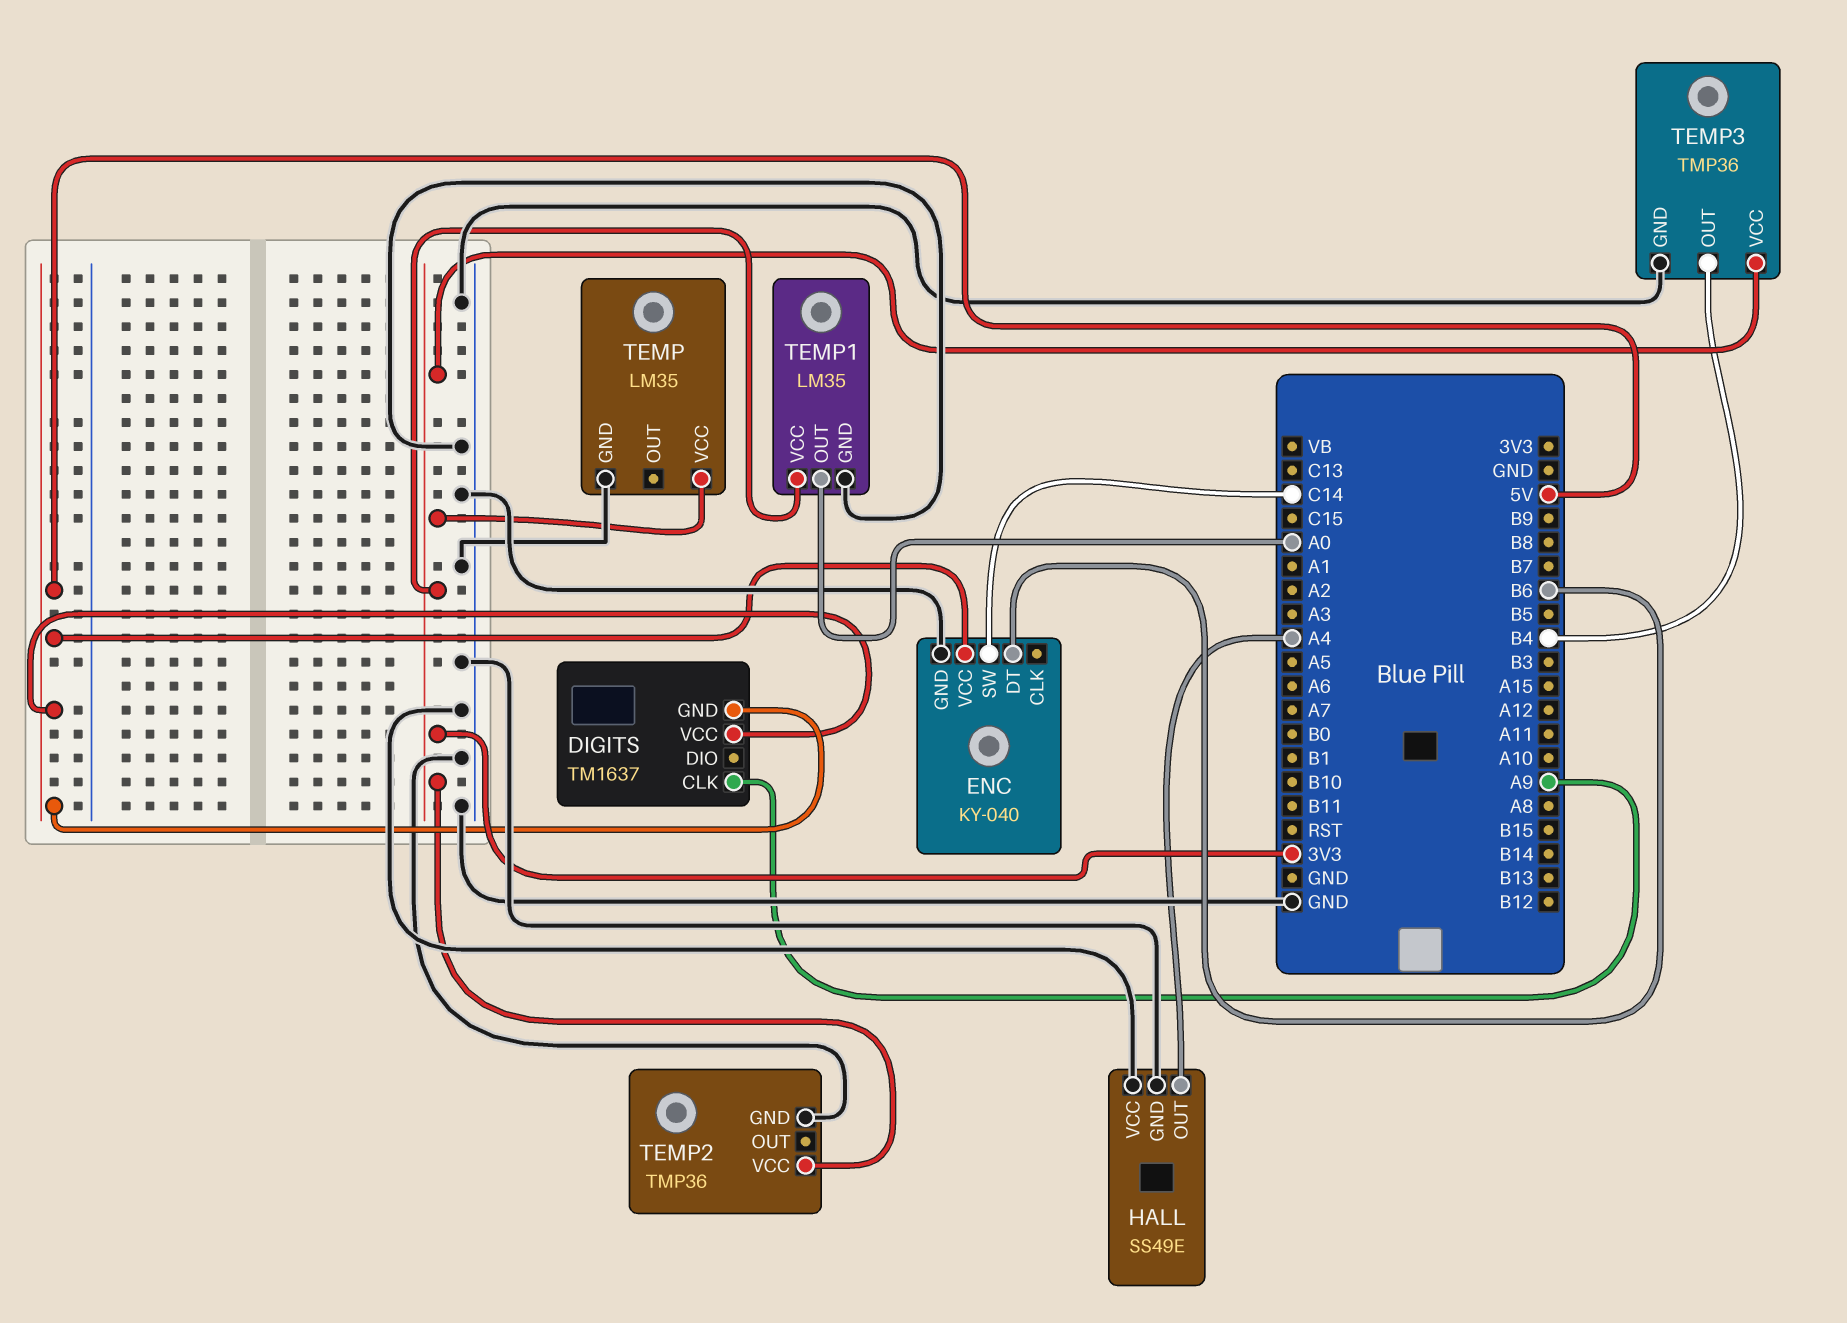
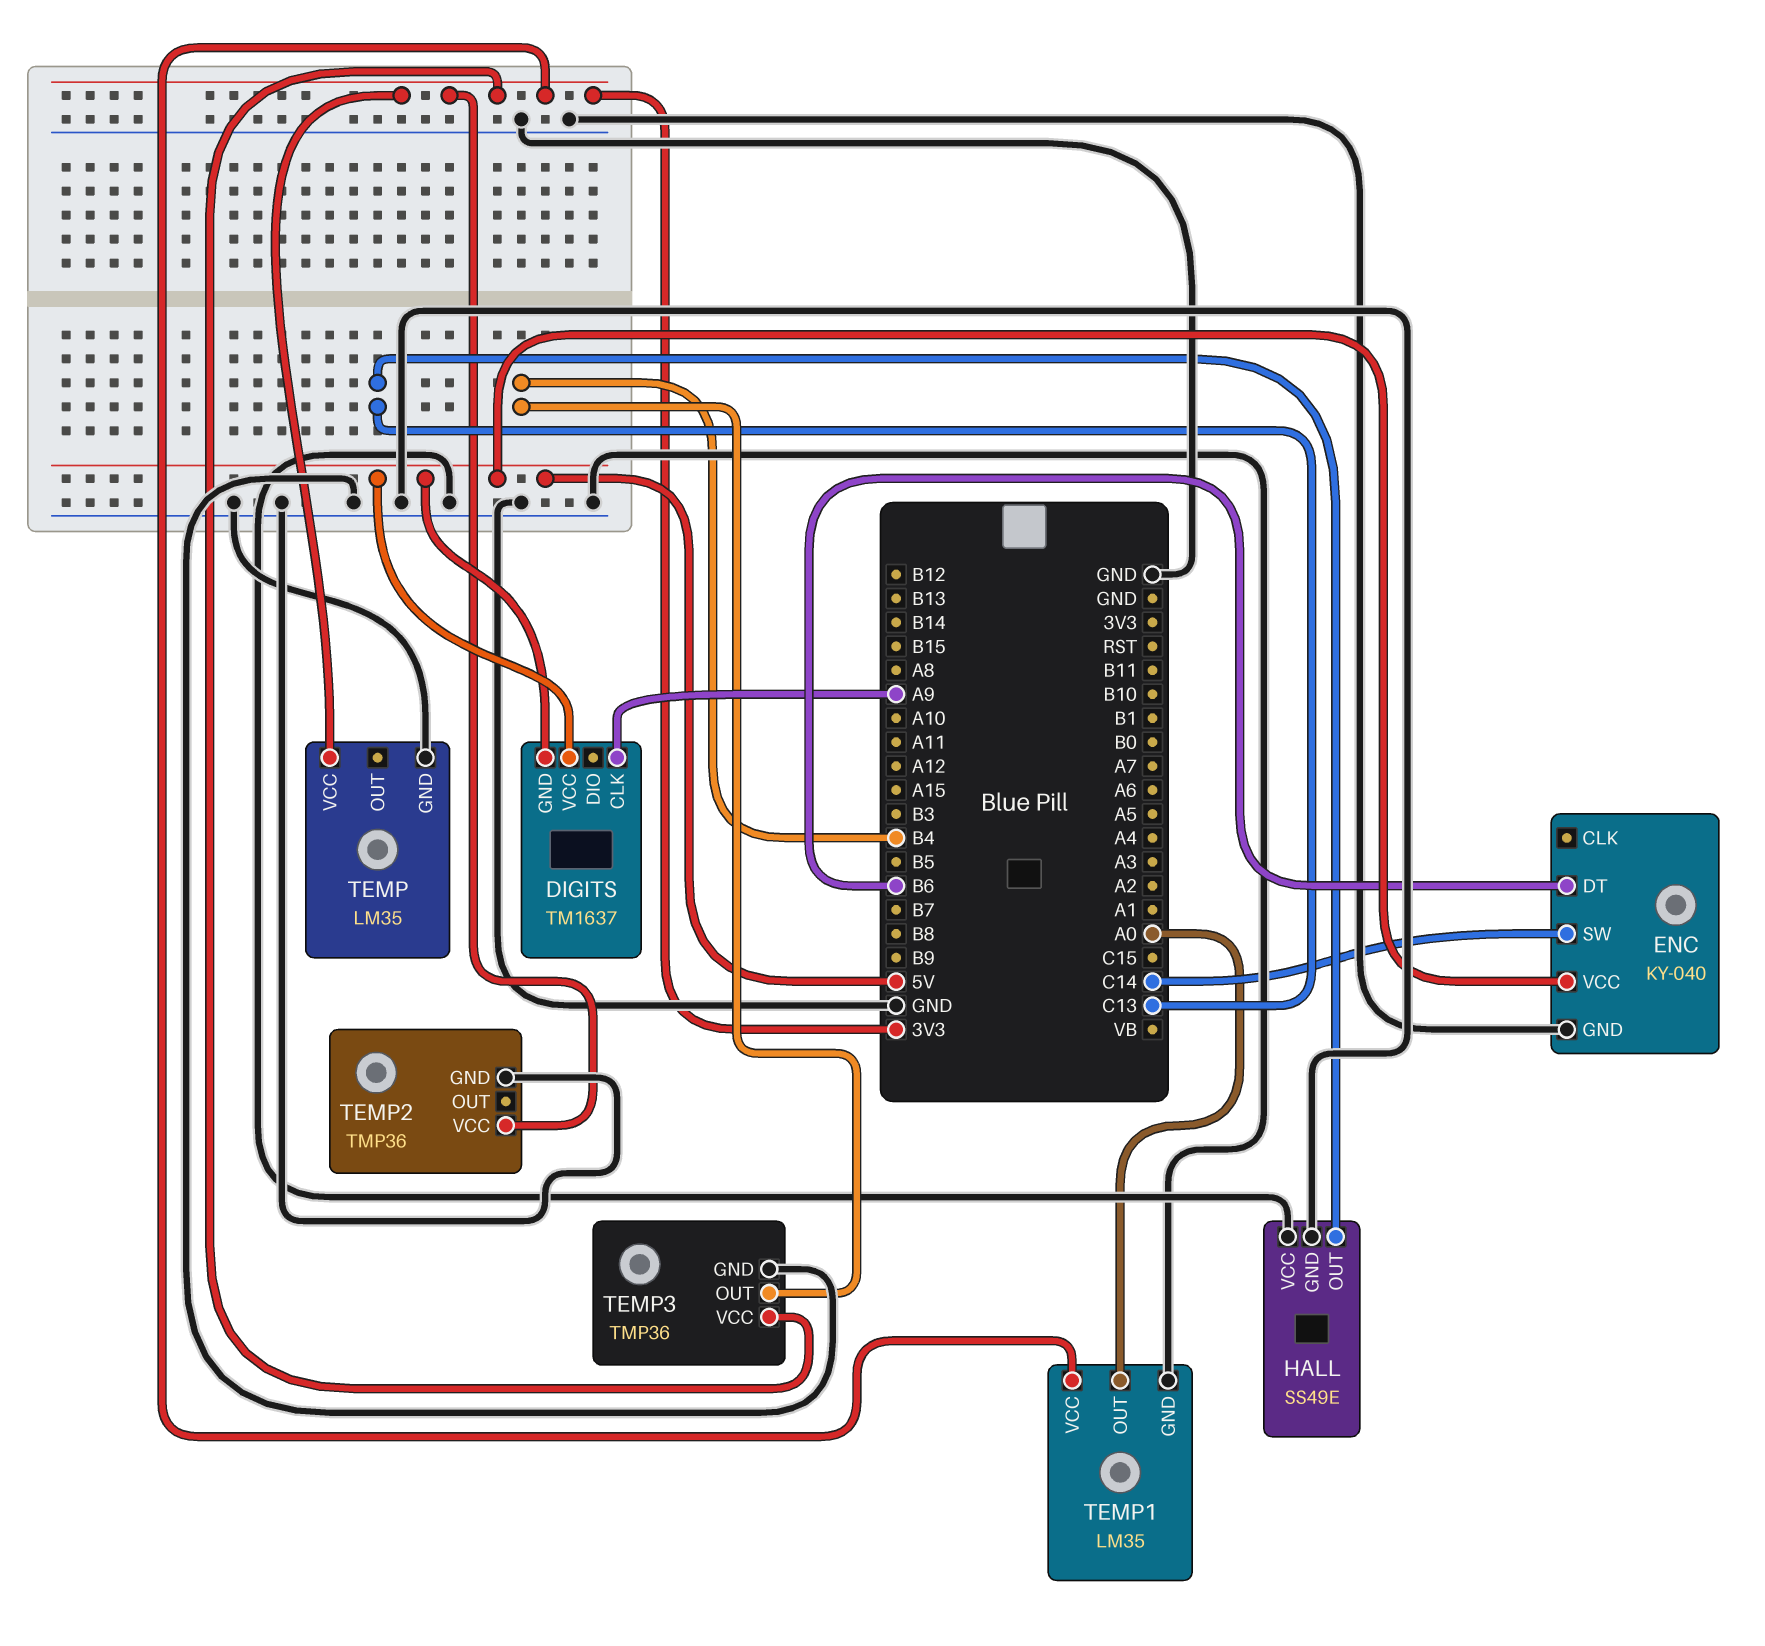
HALL pin OUT: A4 -> C13

